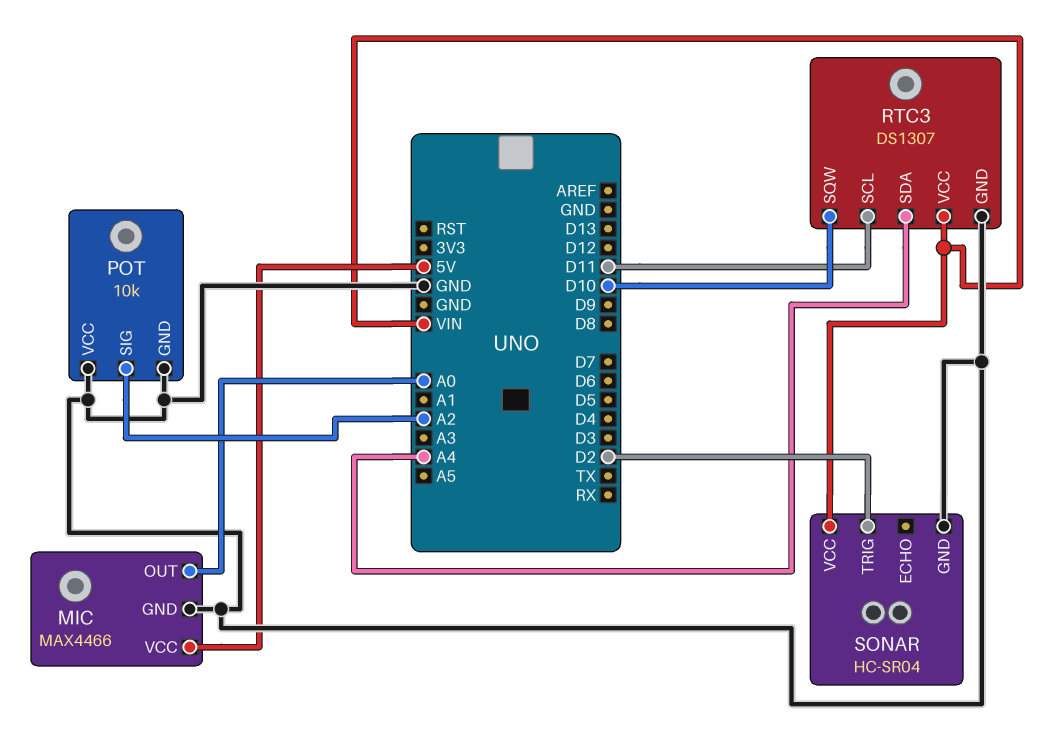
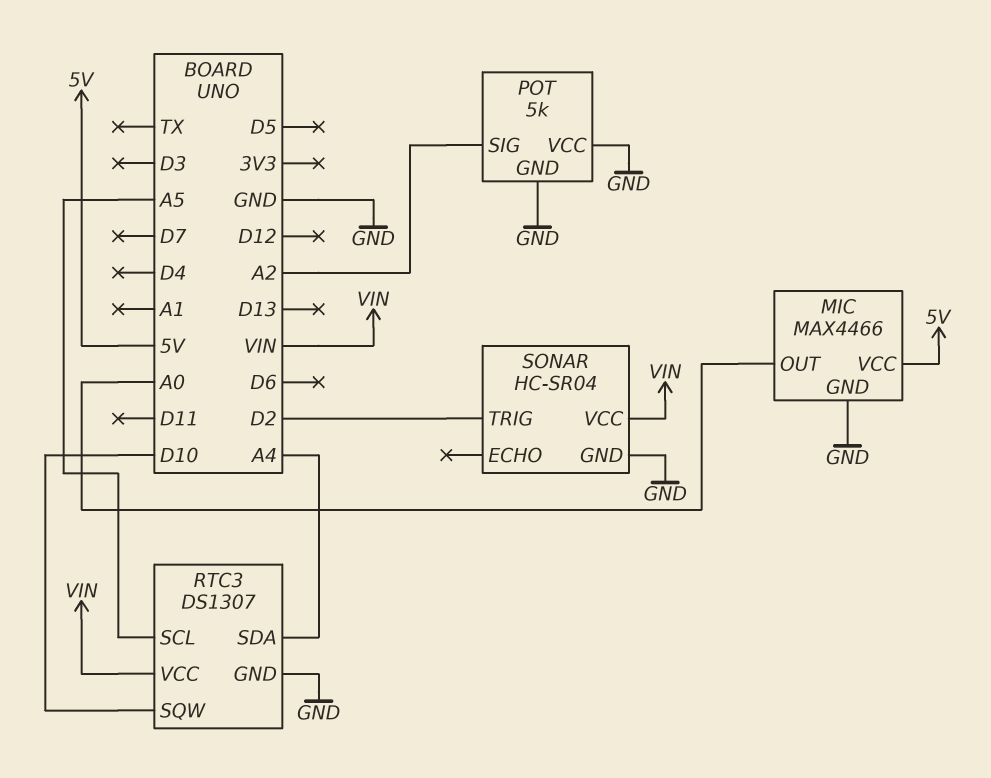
POT: 10k -> 5k
RTC3 pin SCL: D11 -> A5

